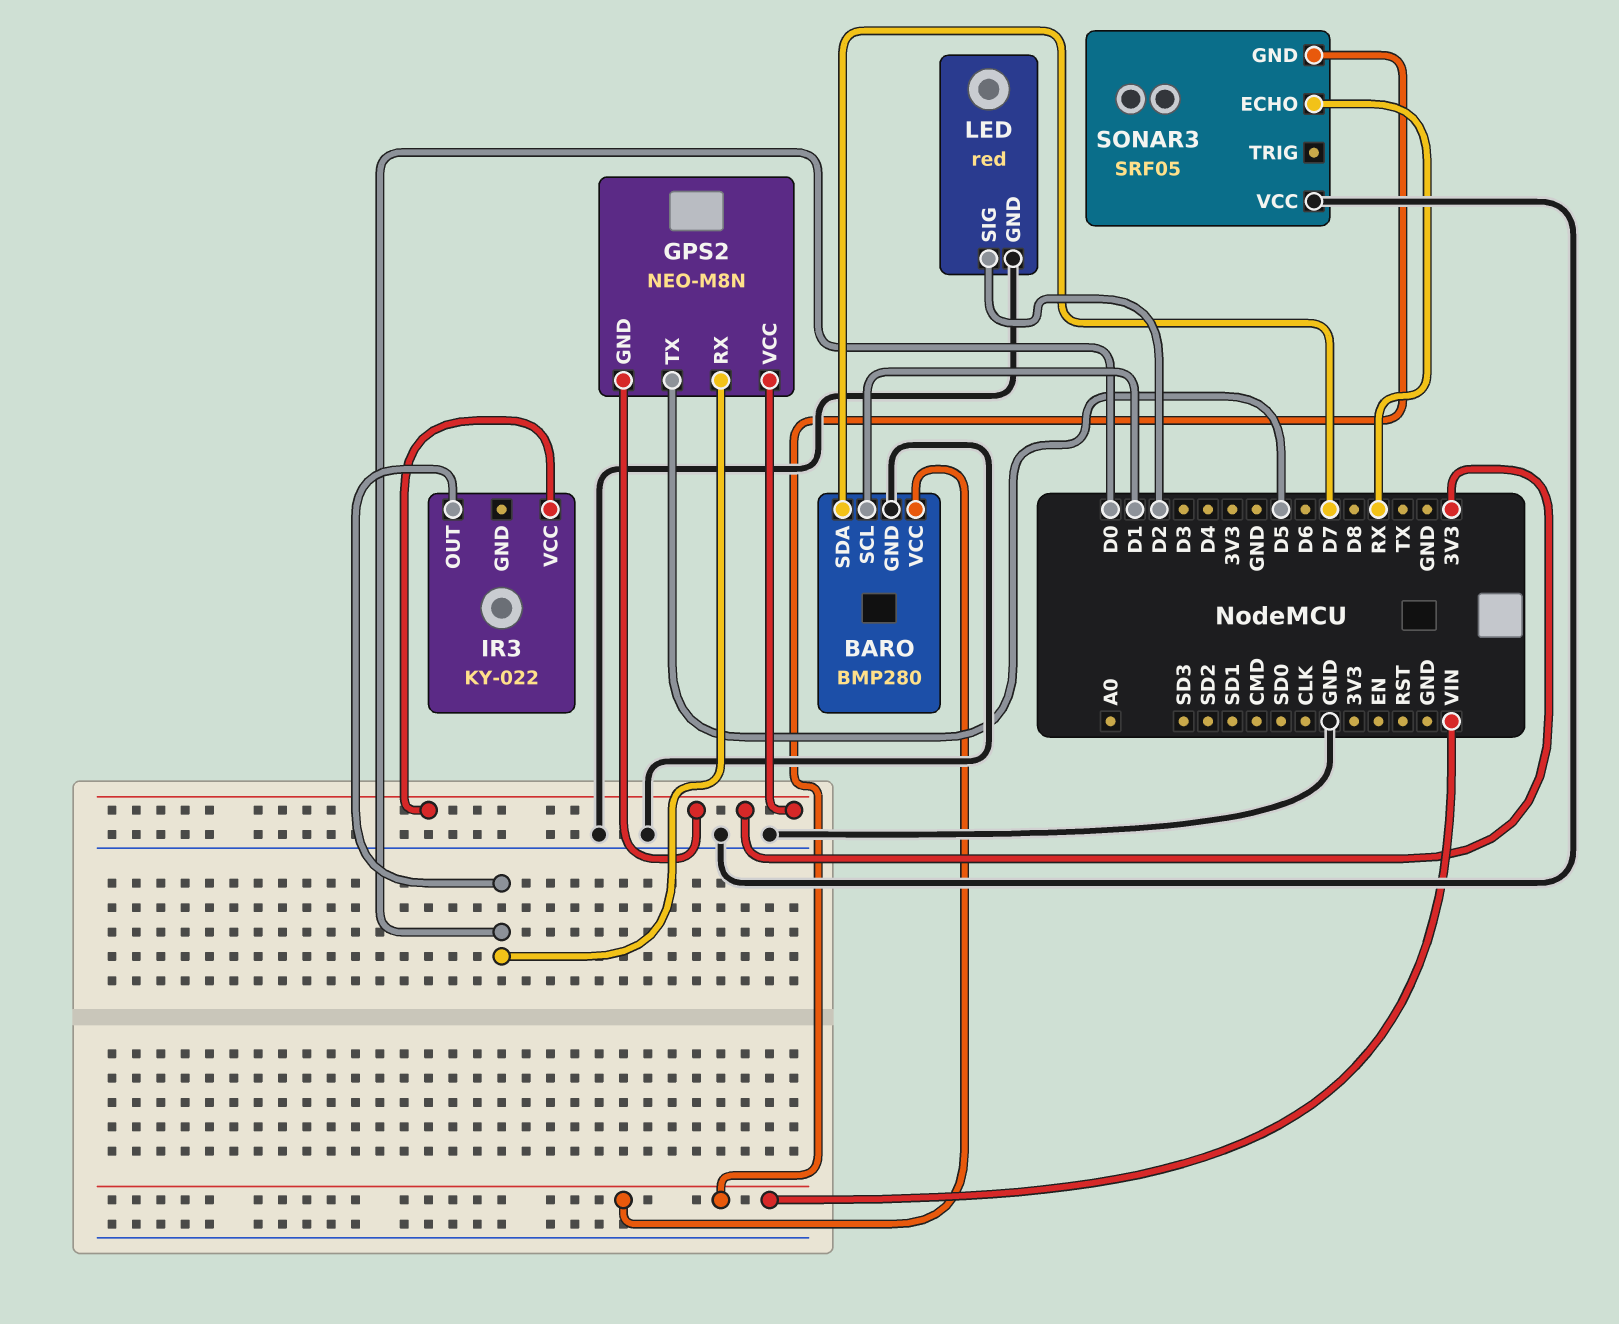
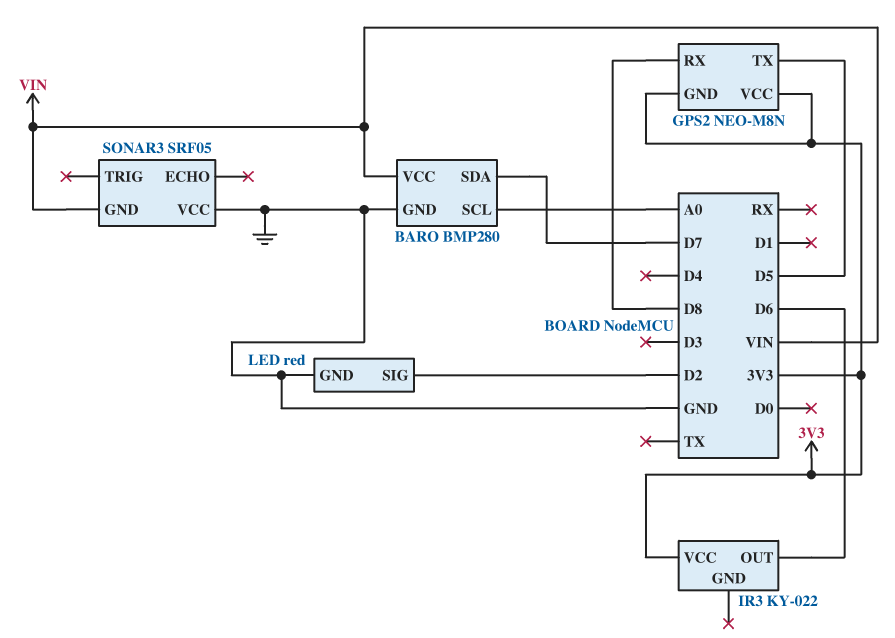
BARO pin SCL: D1 -> A0
GPS2 pin RX: D0 -> D8
IR3 pin OUT: D0 -> D6
SONAR3 pin ECHO: RX -> none

